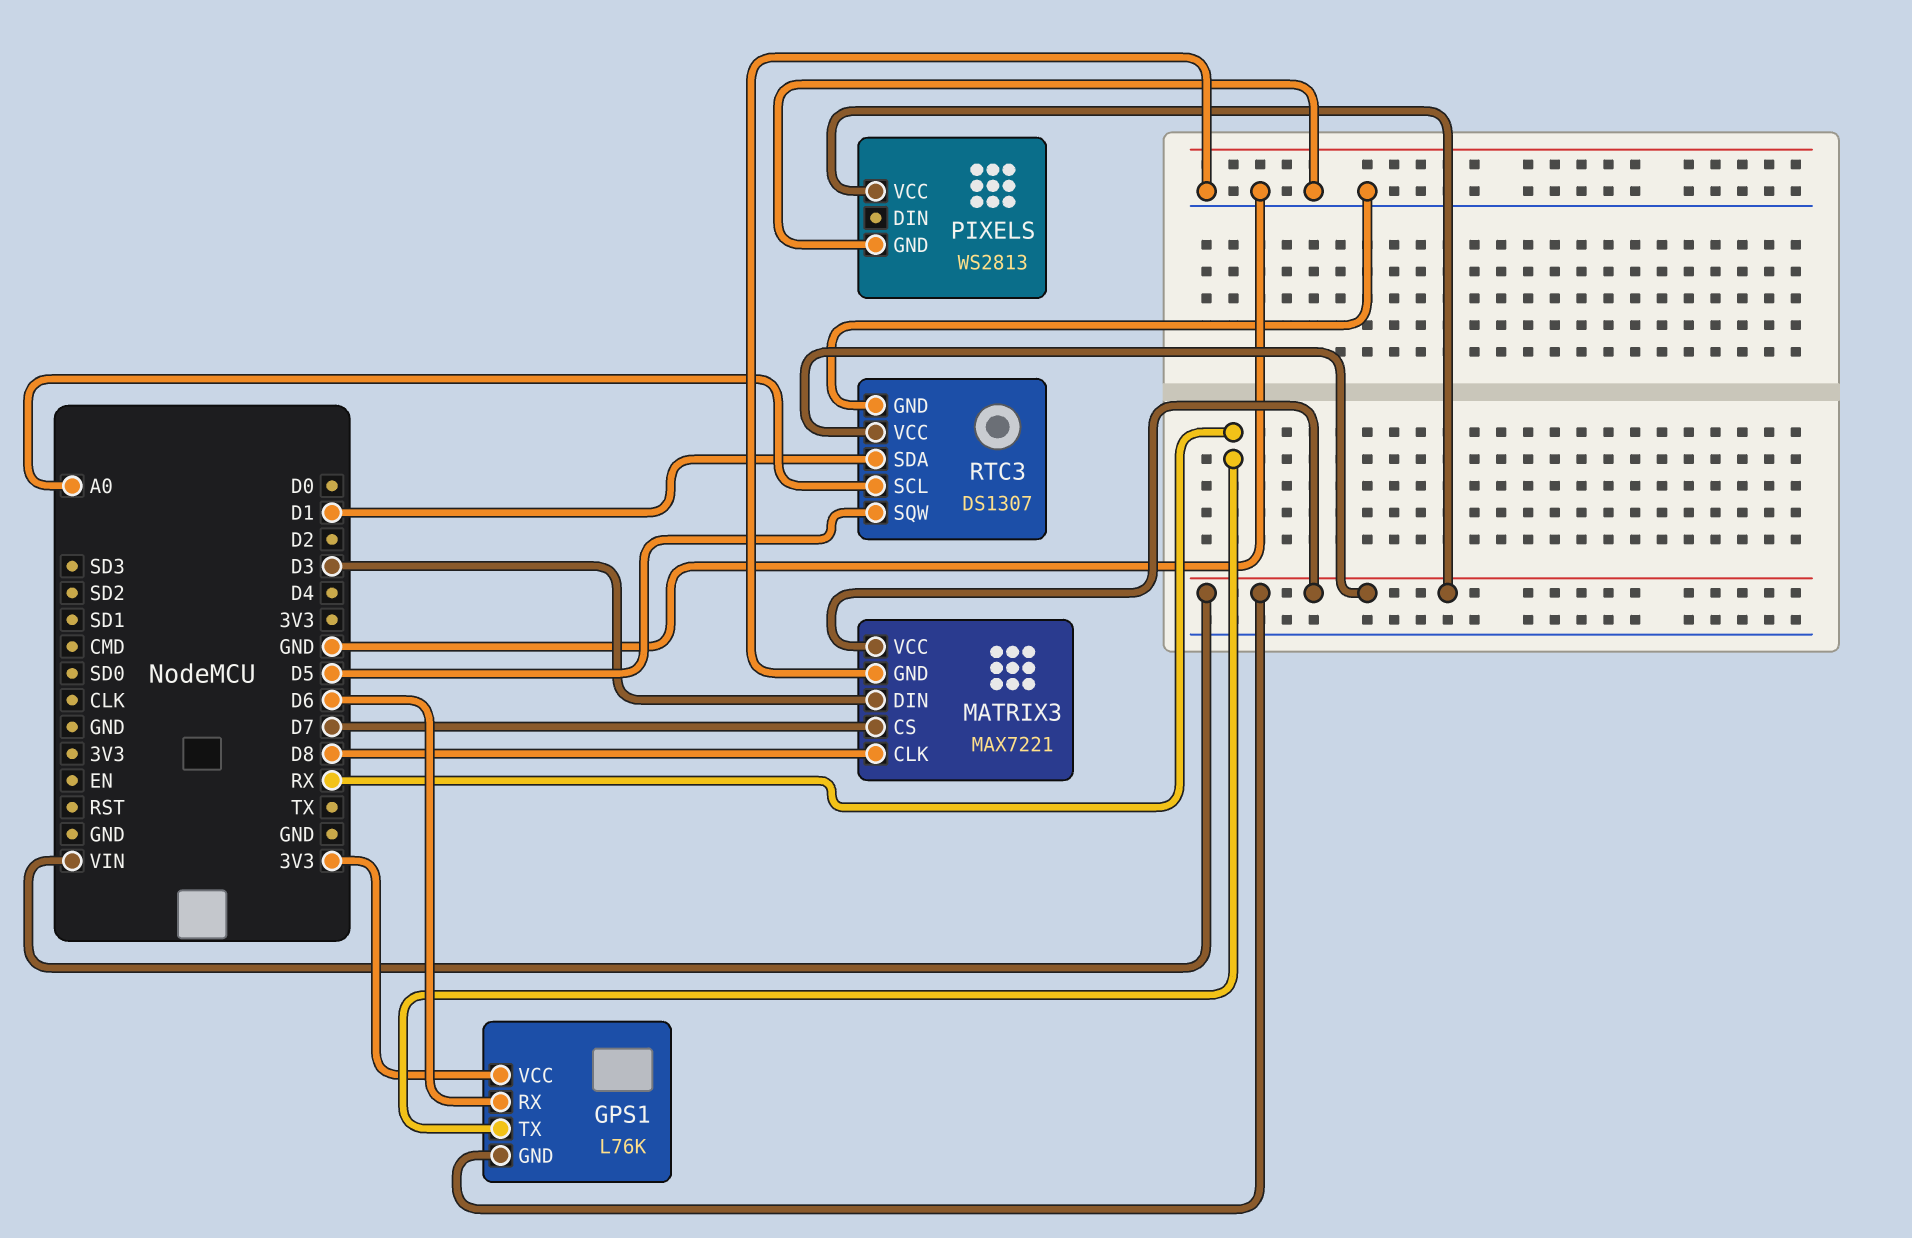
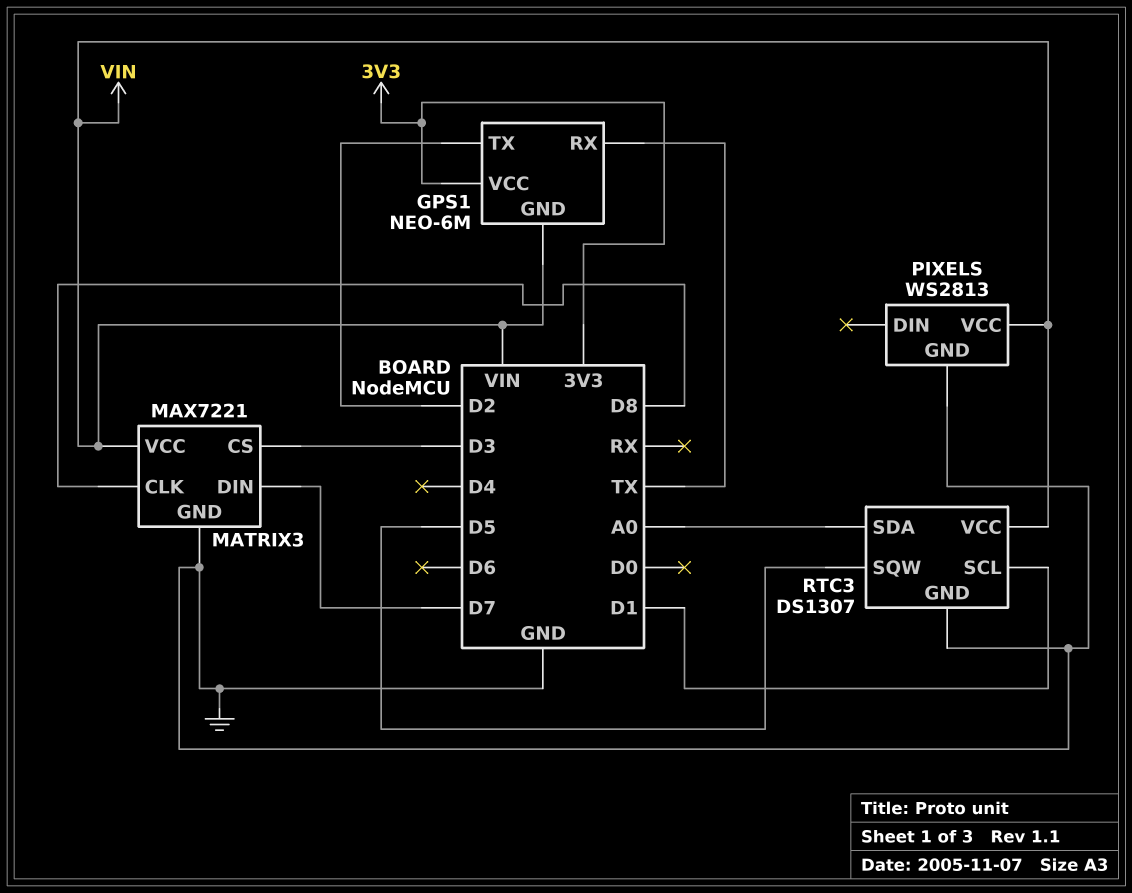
GPS1: L76K -> NEO-6M
GPS1 pin RX: D6 -> TX
GPS1 pin TX: RX -> D2
MATRIX3 pin CS: D7 -> D3
MATRIX3 pin DIN: D3 -> D7
RTC3 pin SCL: A0 -> D1
RTC3 pin SDA: D1 -> A0

